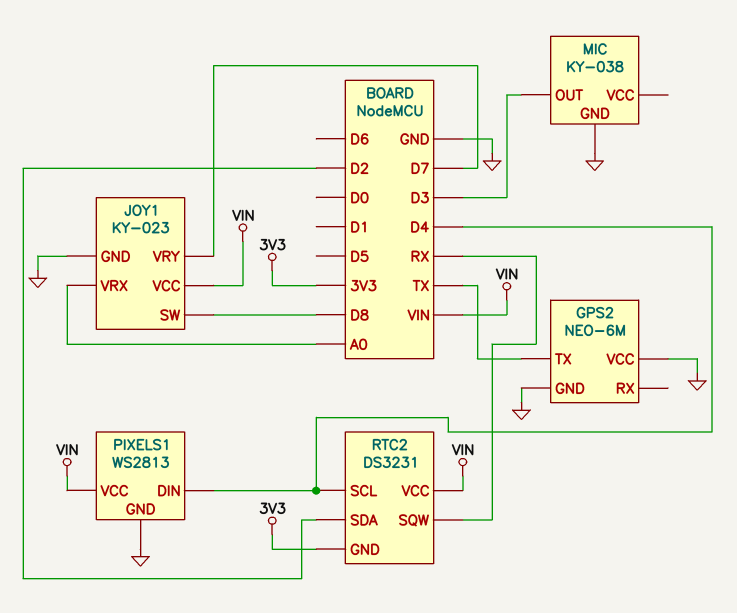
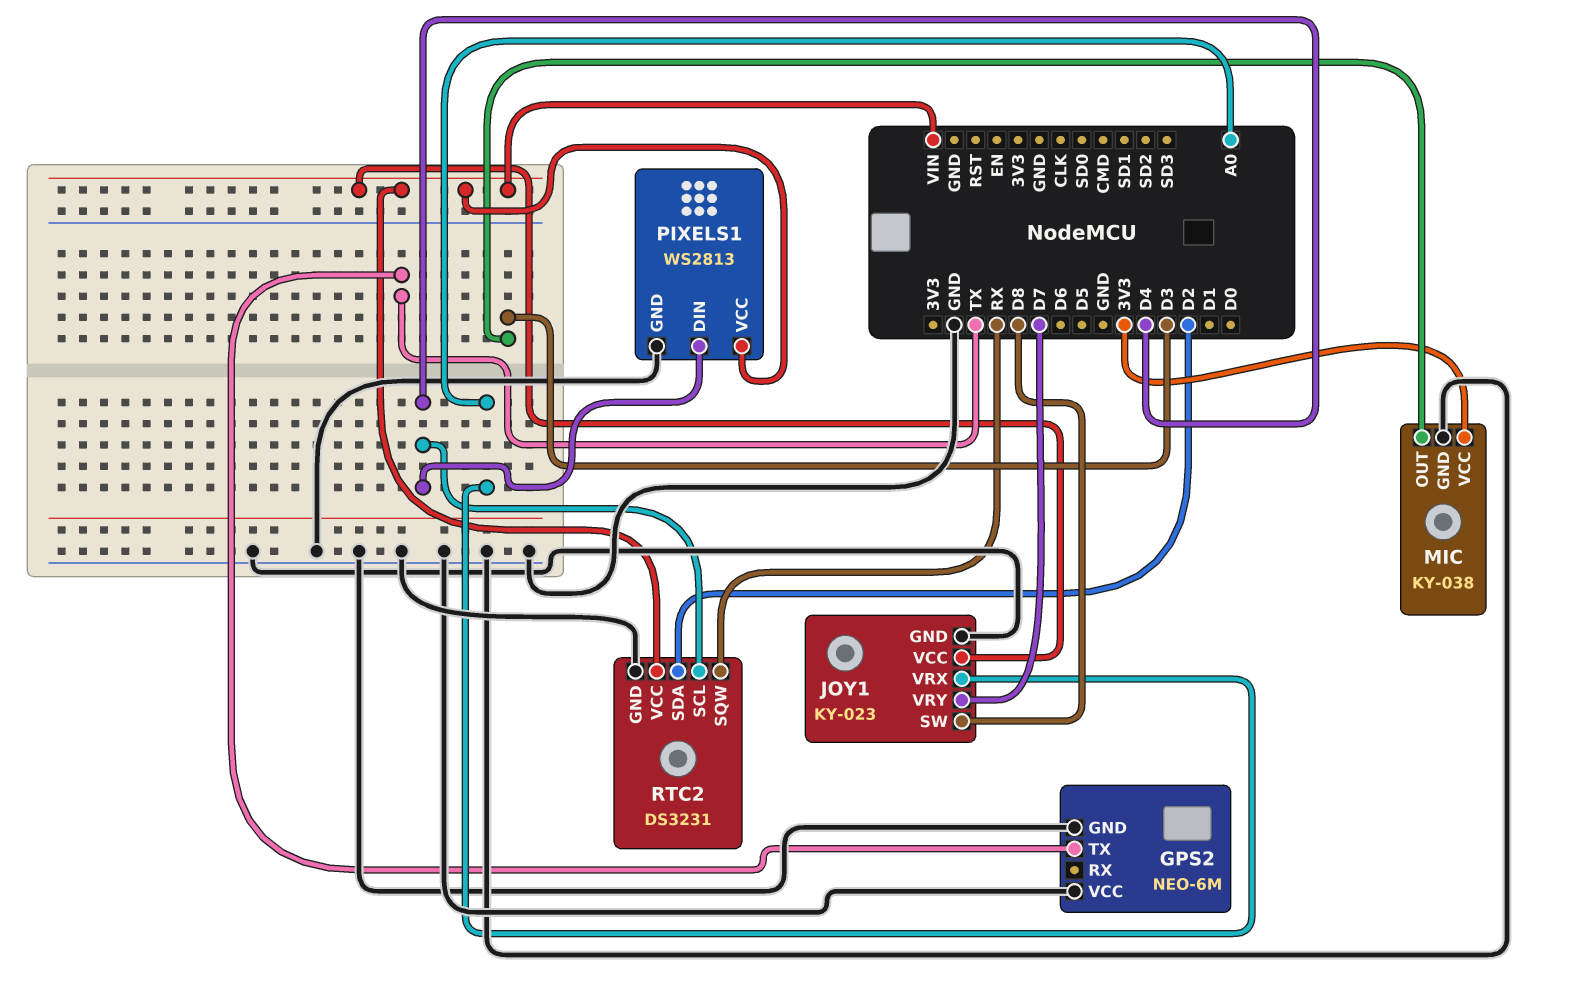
MIC pin VCC: none -> 3V3
RTC2 pin GND: 3V3 -> GND

